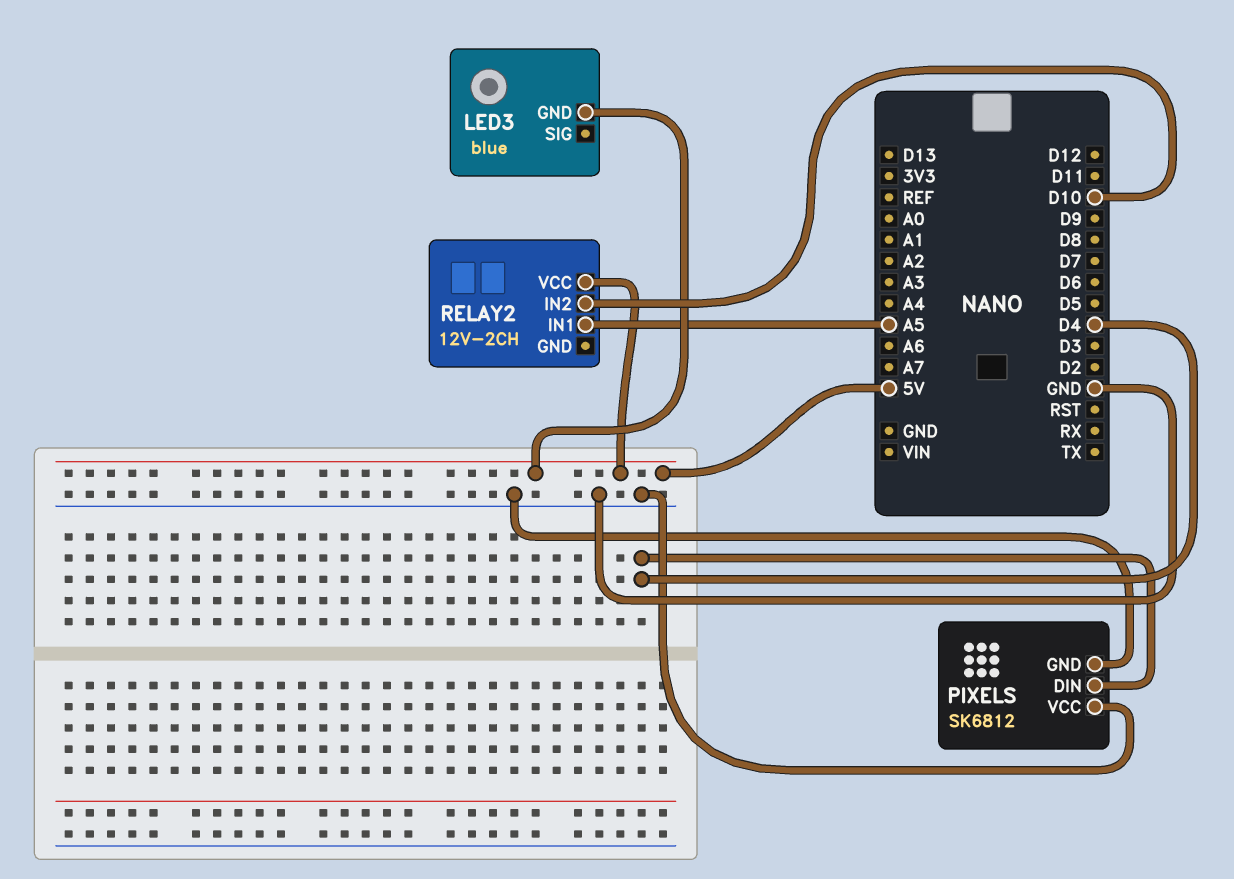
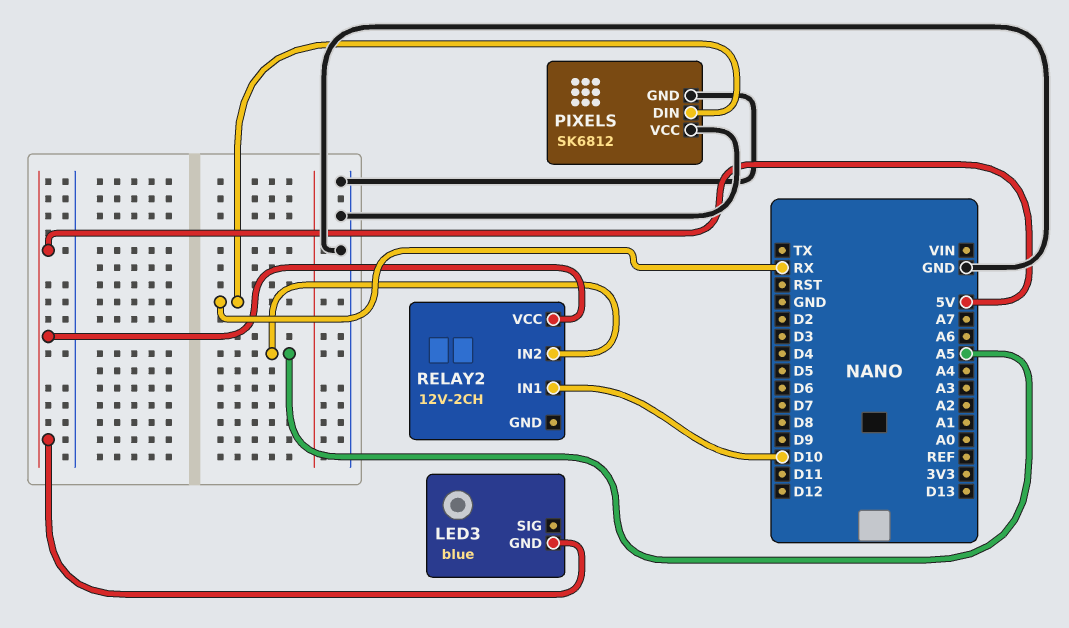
PIXELS pin DIN: D4 -> RX
RELAY2 pin IN1: A5 -> D10
RELAY2 pin IN2: D10 -> A5

